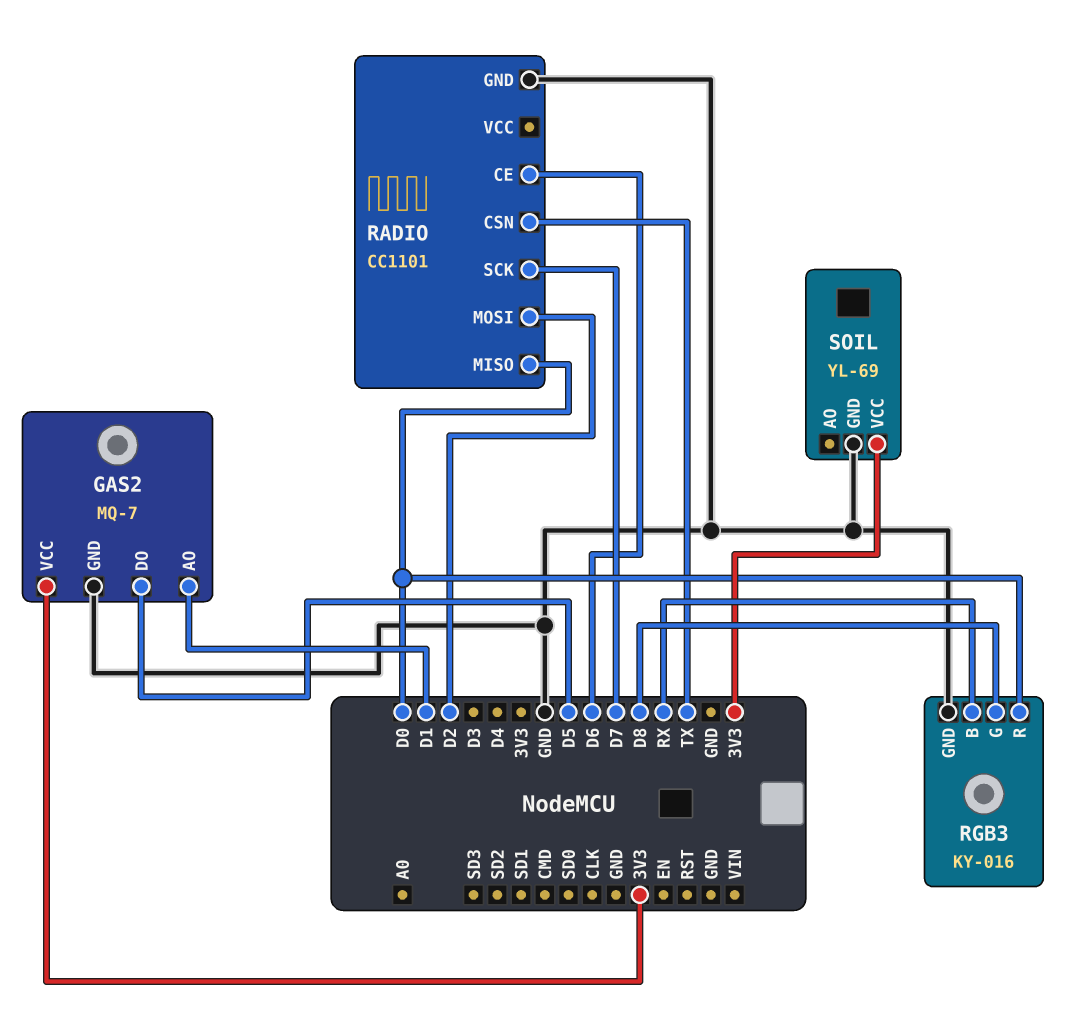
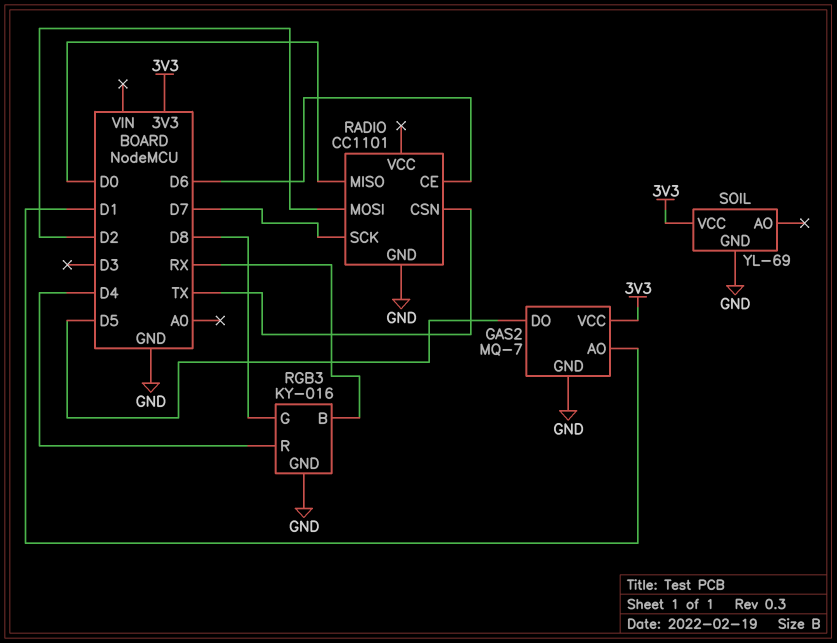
RGB3 pin R: D0 -> D4

